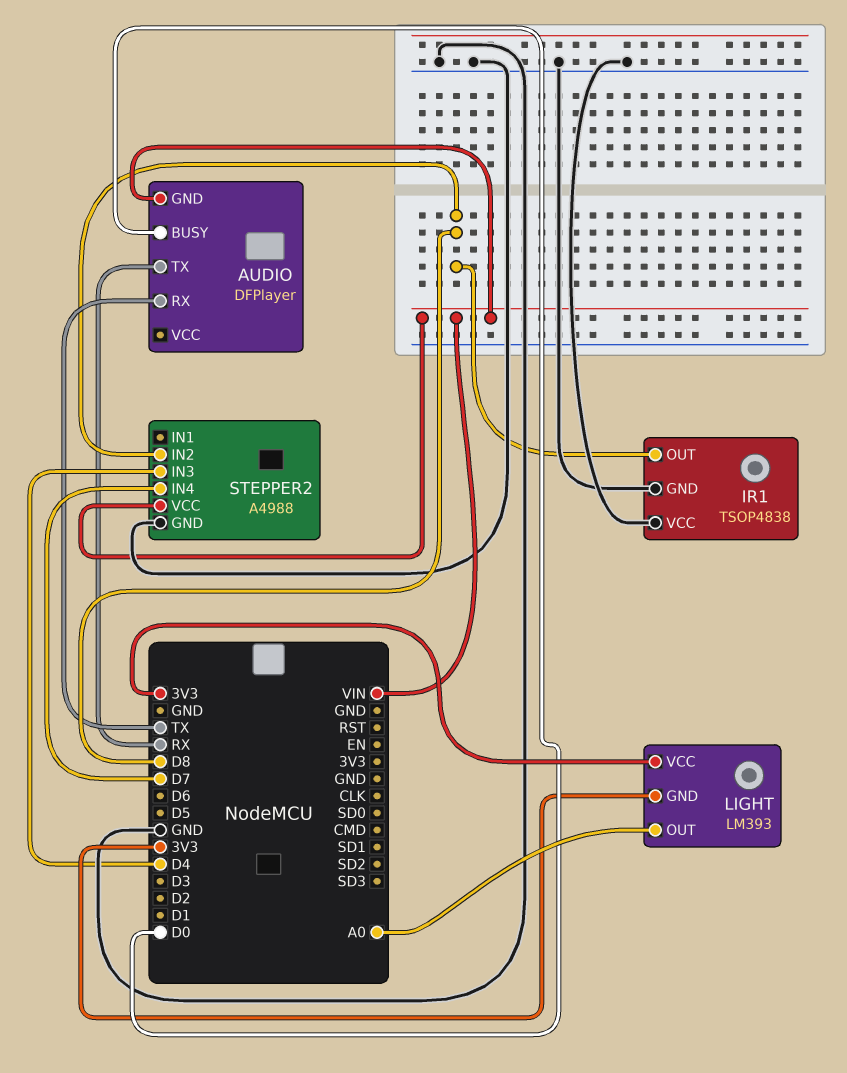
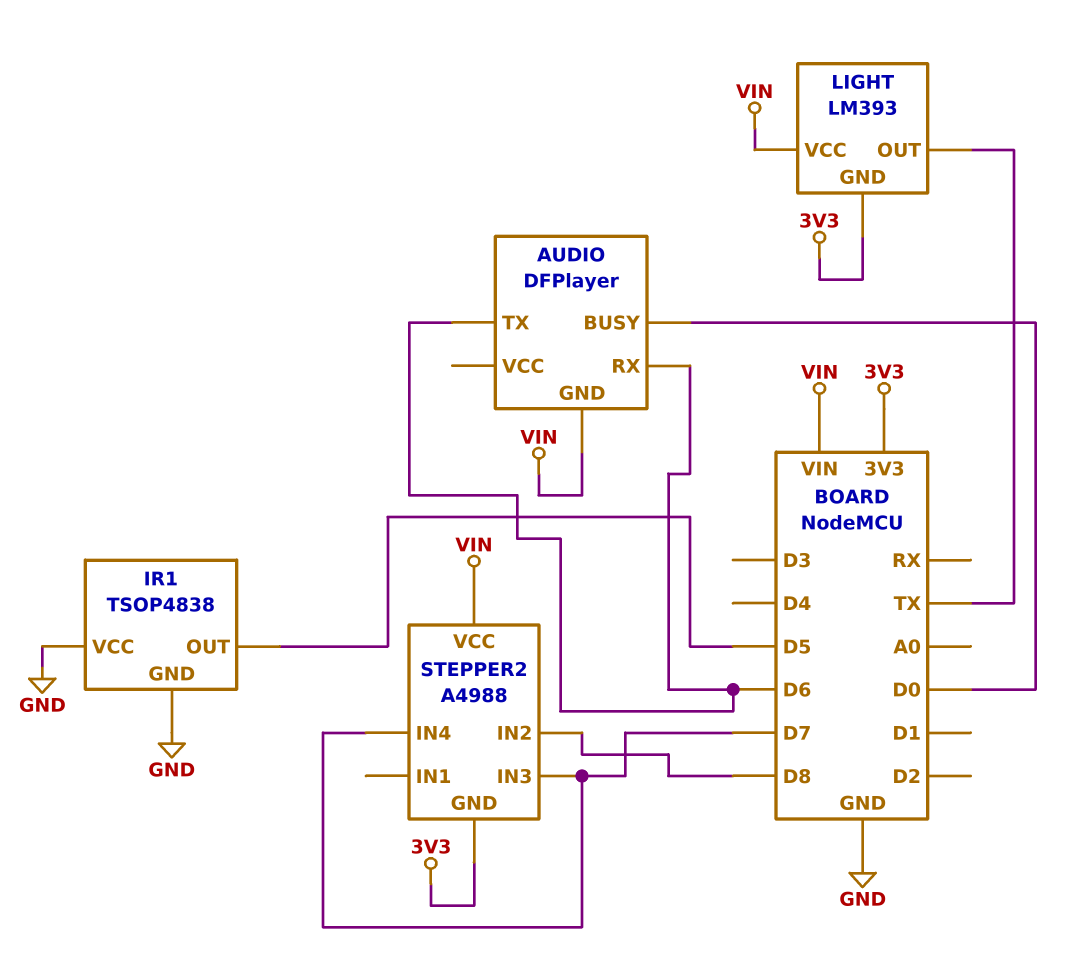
AUDIO pin RX: TX -> D6
AUDIO pin TX: RX -> D6
IR1 pin OUT: D8 -> D5
LIGHT pin OUT: A0 -> TX
LIGHT pin VCC: 3V3 -> VIN
STEPPER2 pin GND: GND -> 3V3
STEPPER2 pin IN3: D4 -> D7

